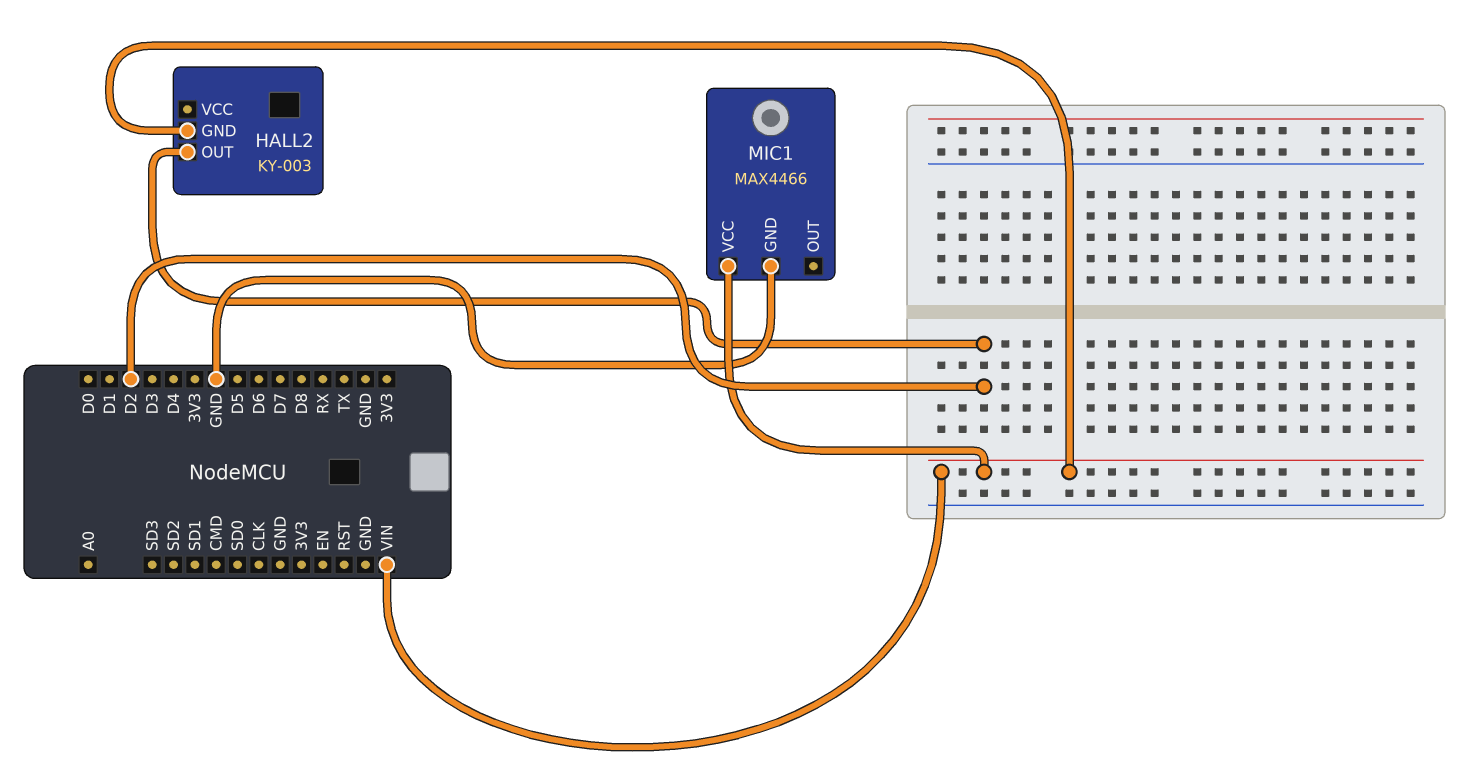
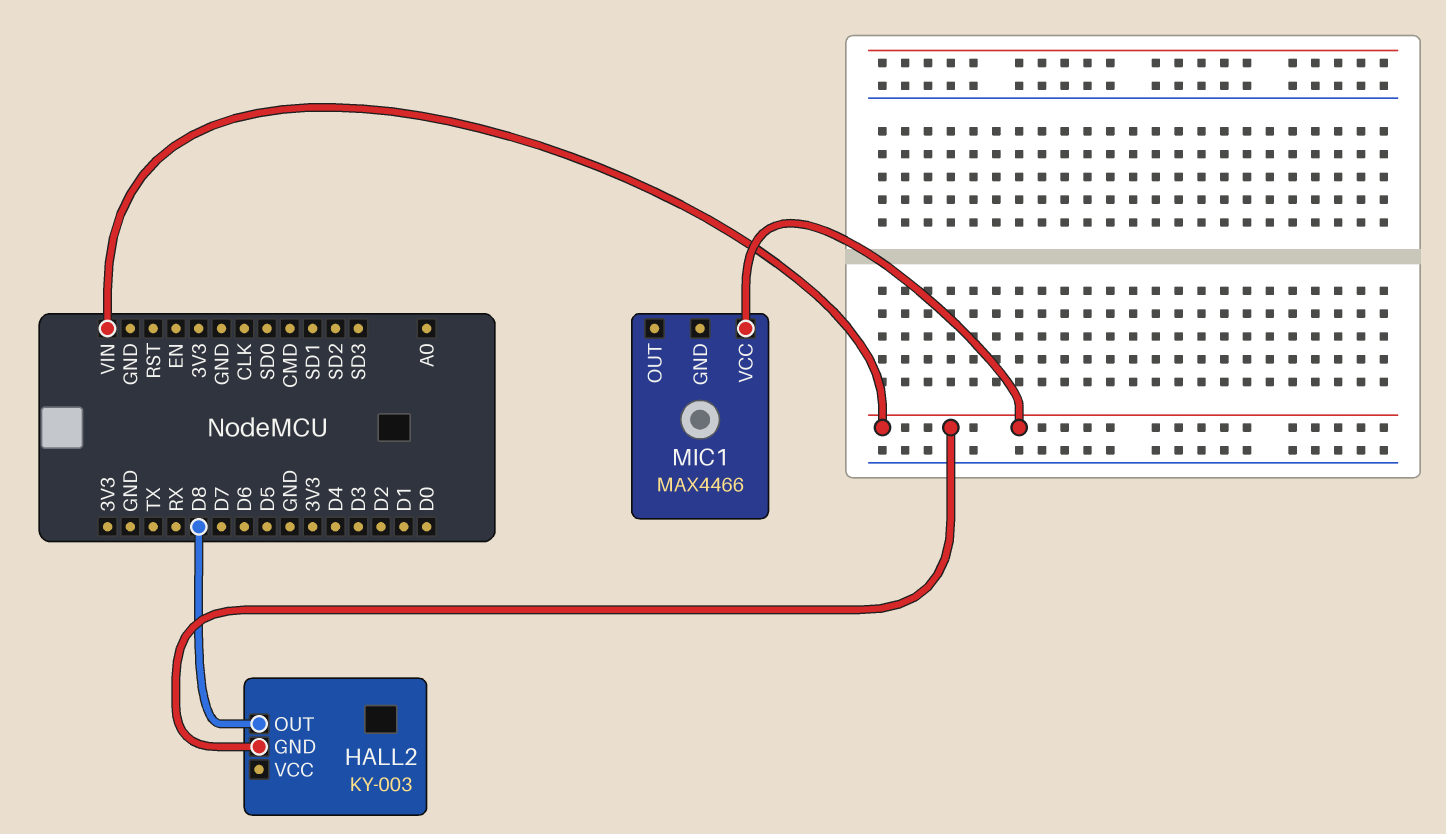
HALL2 pin OUT: D2 -> D8
MIC1 pin GND: GND -> none

